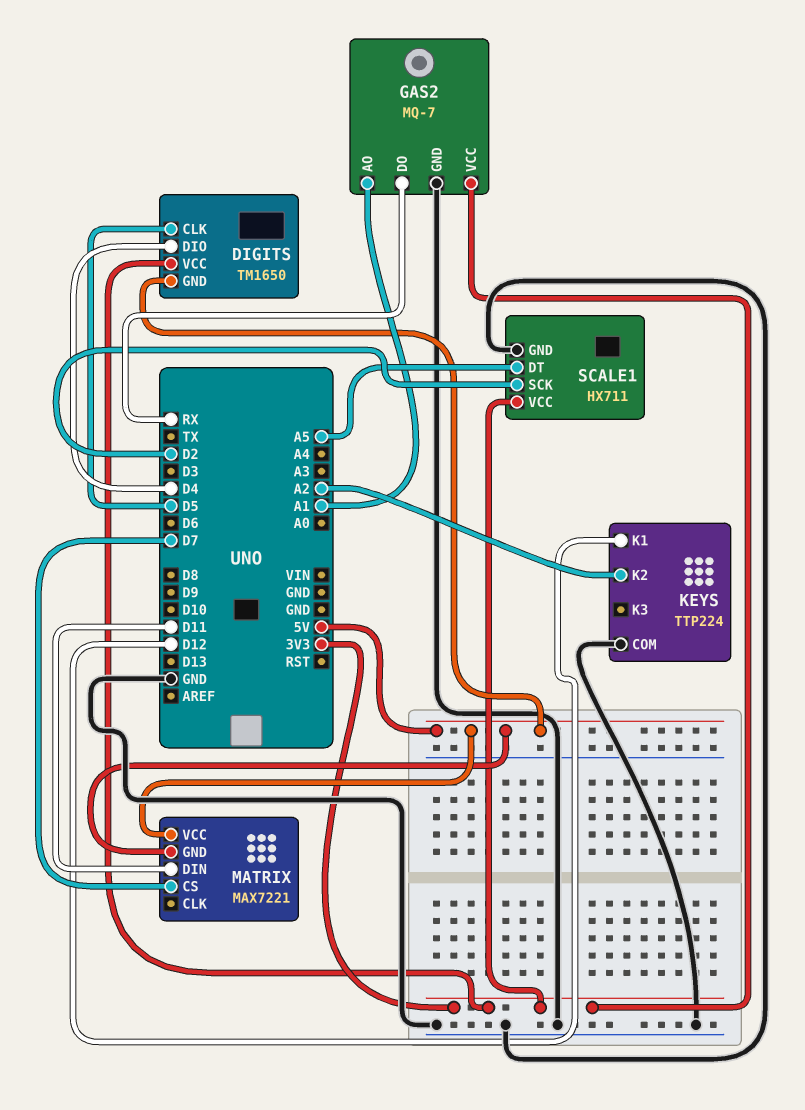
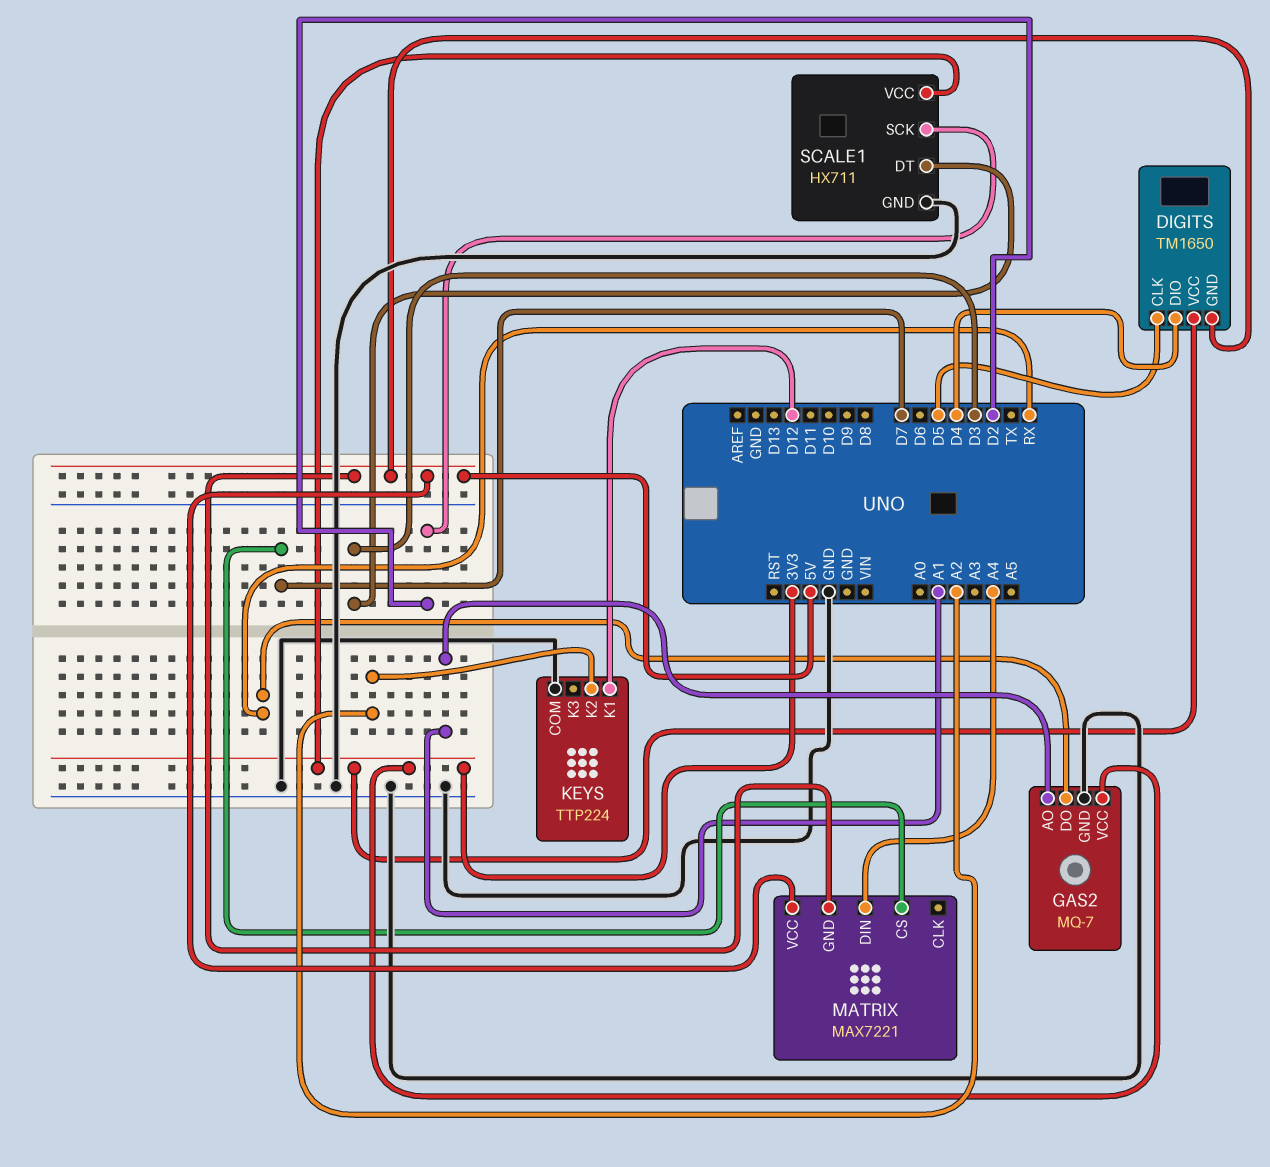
MATRIX pin DIN: D11 -> A4
SCALE1 pin DT: A5 -> D3

